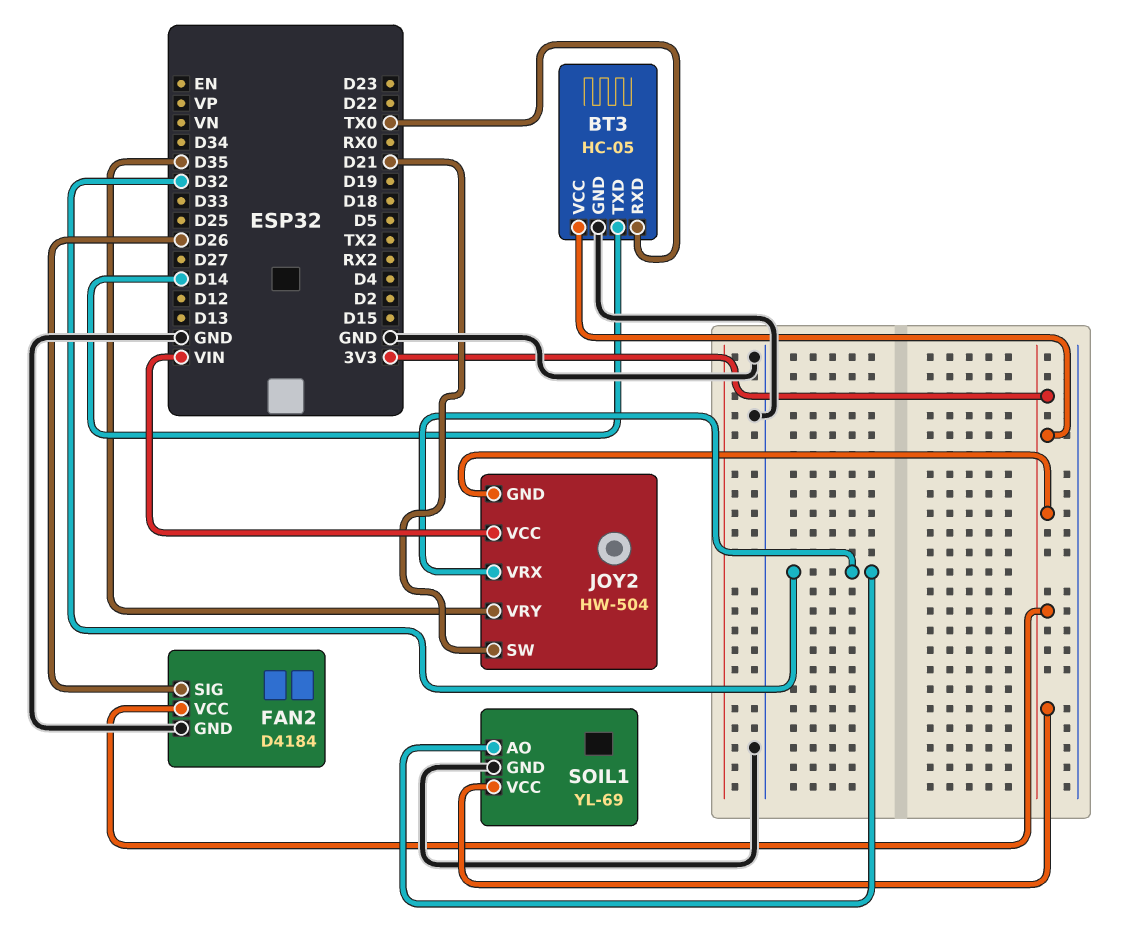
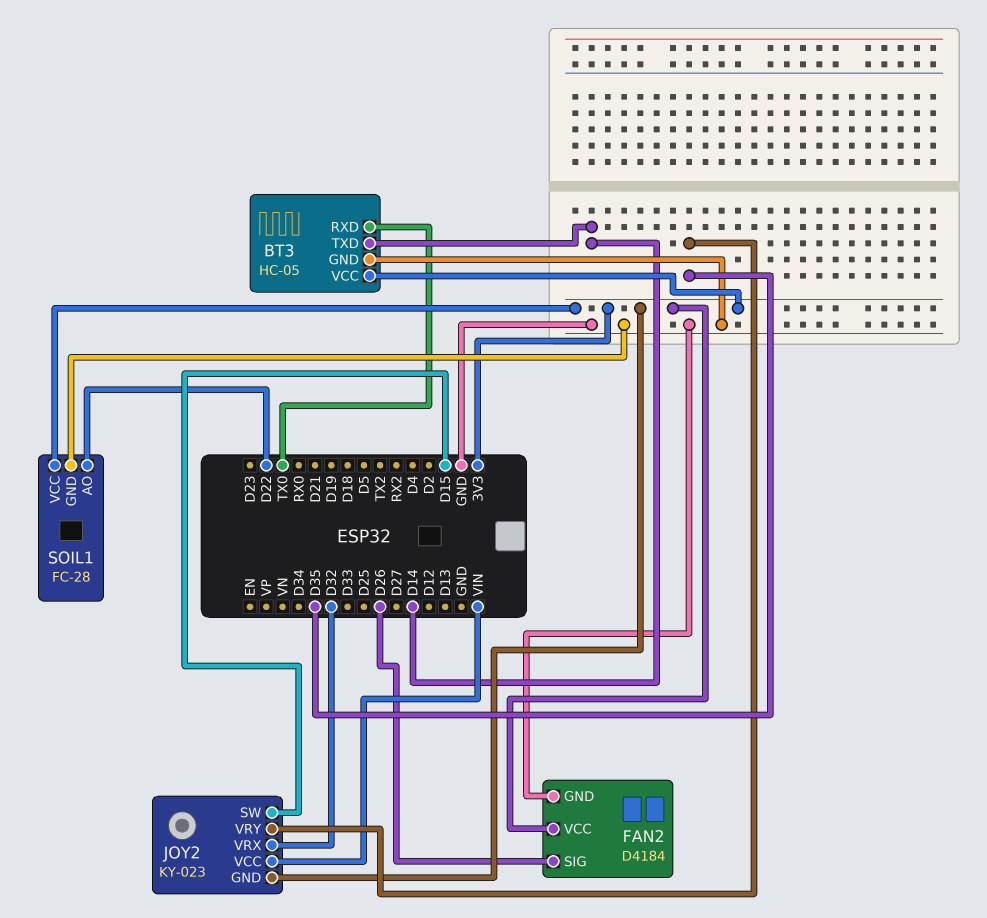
JOY2: HW-504 -> KY-023
JOY2 pin SW: D21 -> D15
SOIL1: YL-69 -> FC-28
SOIL1 pin AO: D32 -> D22

